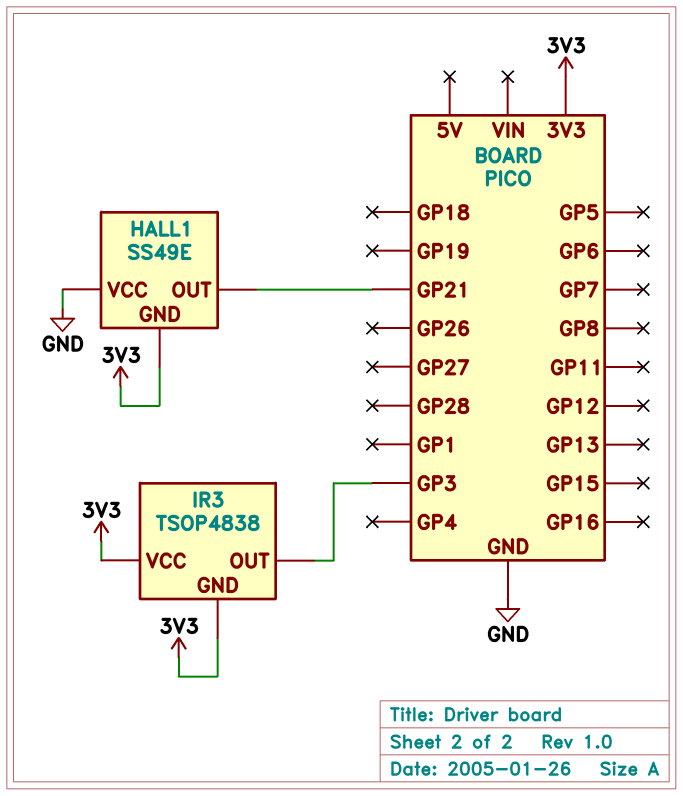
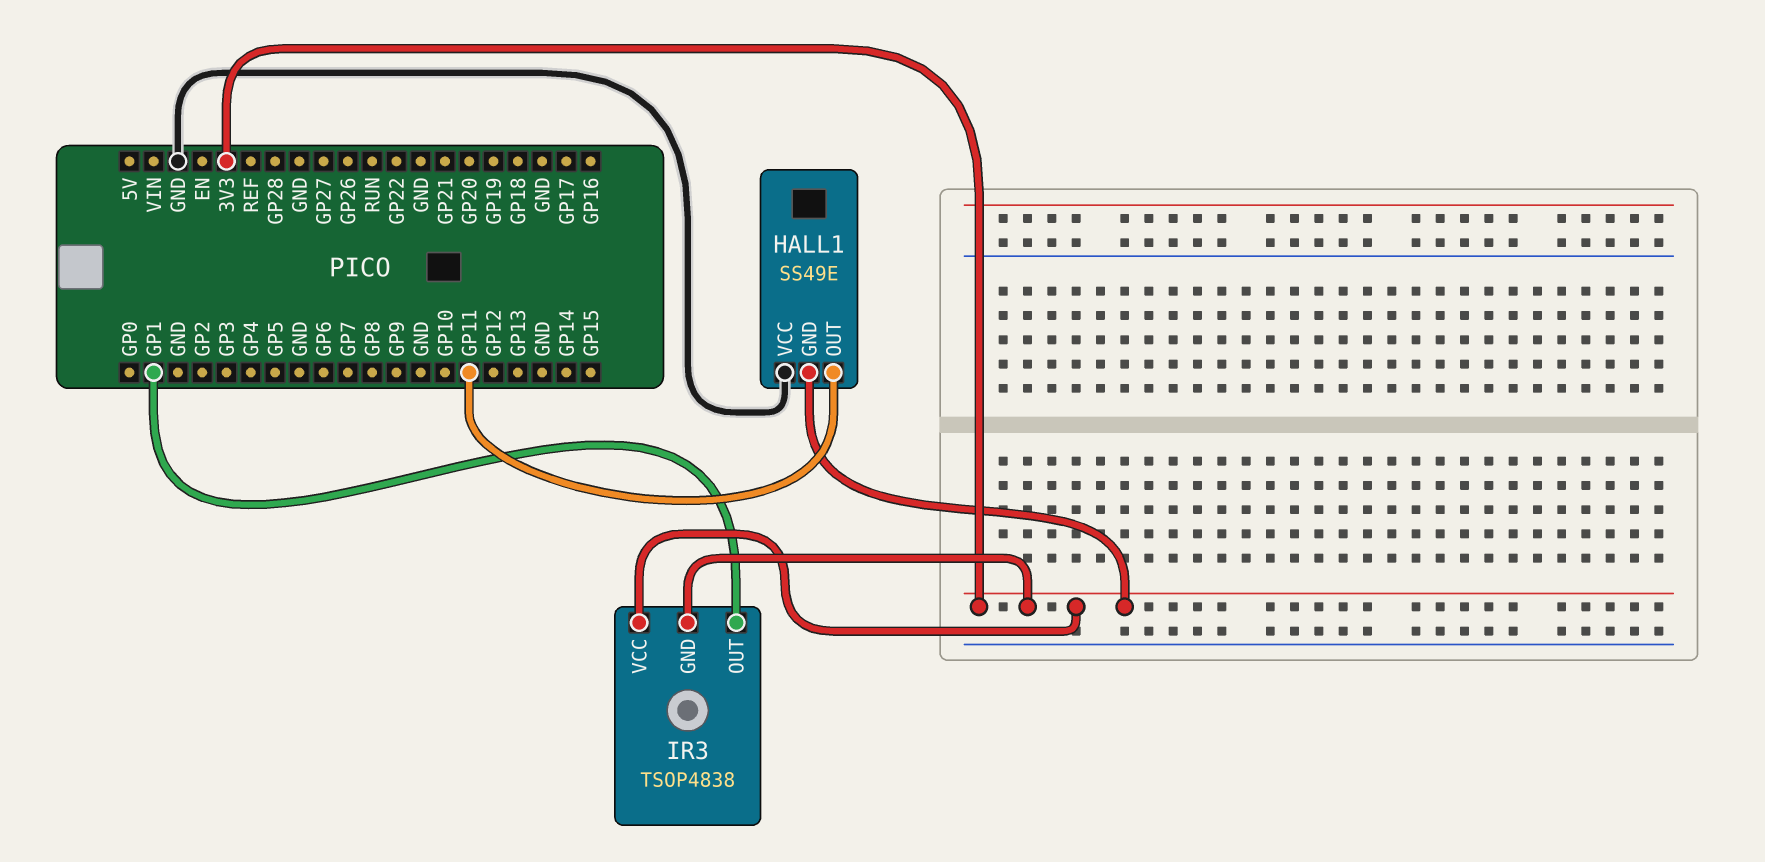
HALL1 pin OUT: GP21 -> GP11
IR3 pin OUT: GP3 -> GP1

